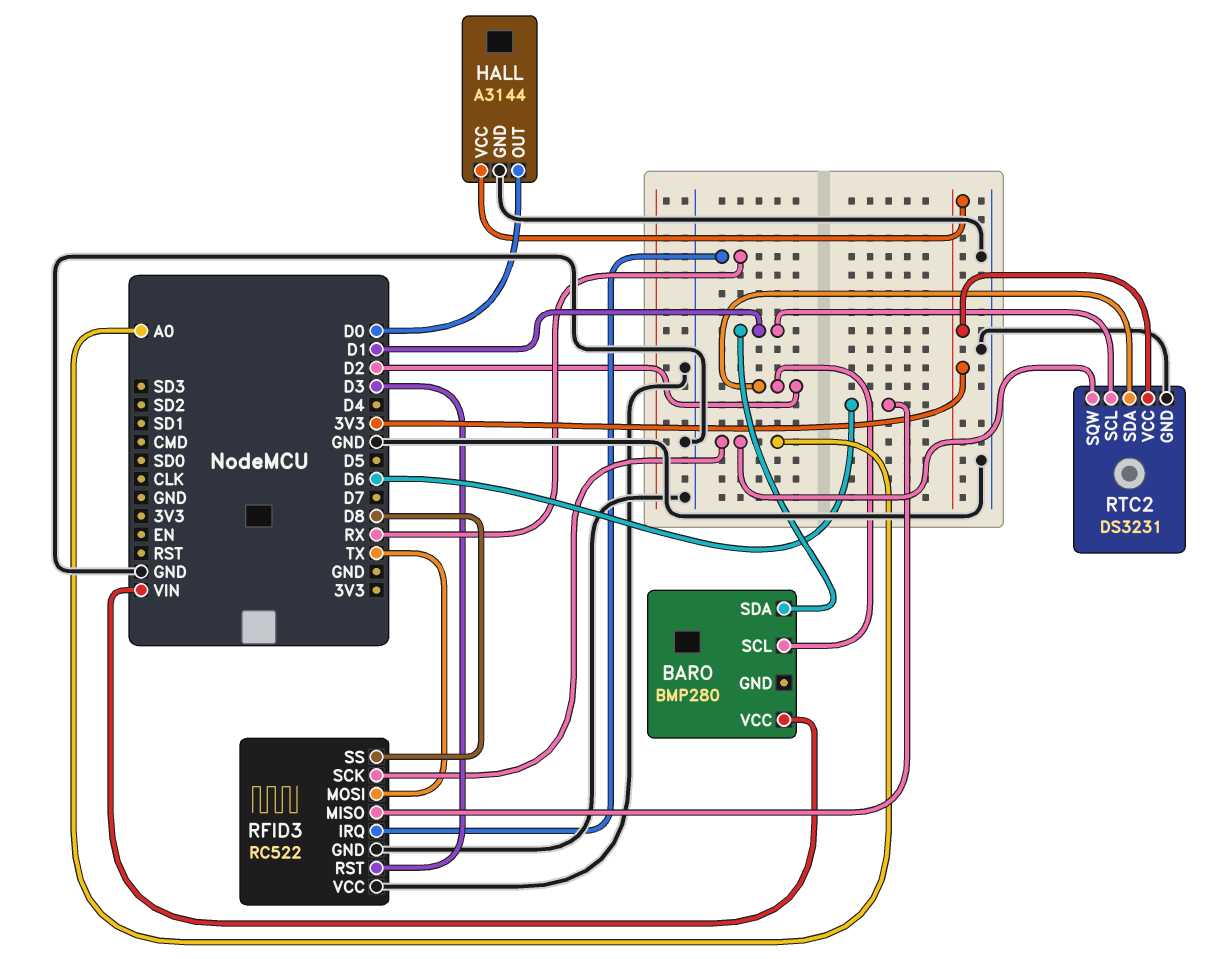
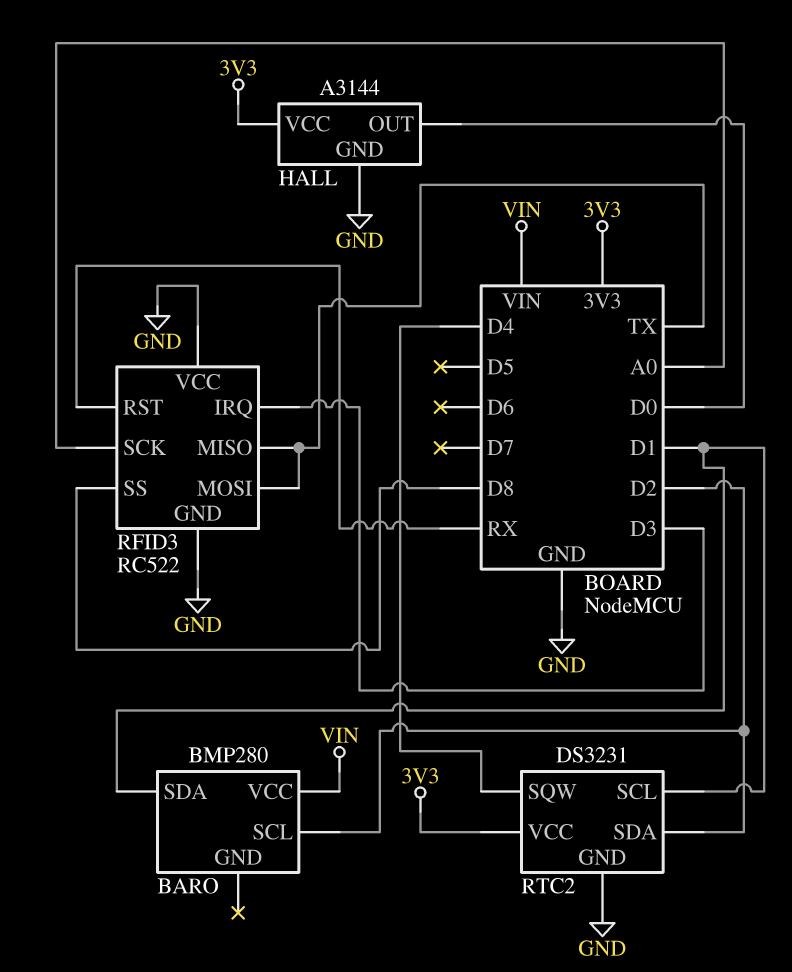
RFID3 pin IRQ: RX -> D3
RFID3 pin MISO: D6 -> TX
RFID3 pin RST: D3 -> RX
RTC2 pin SQW: A0 -> D4

